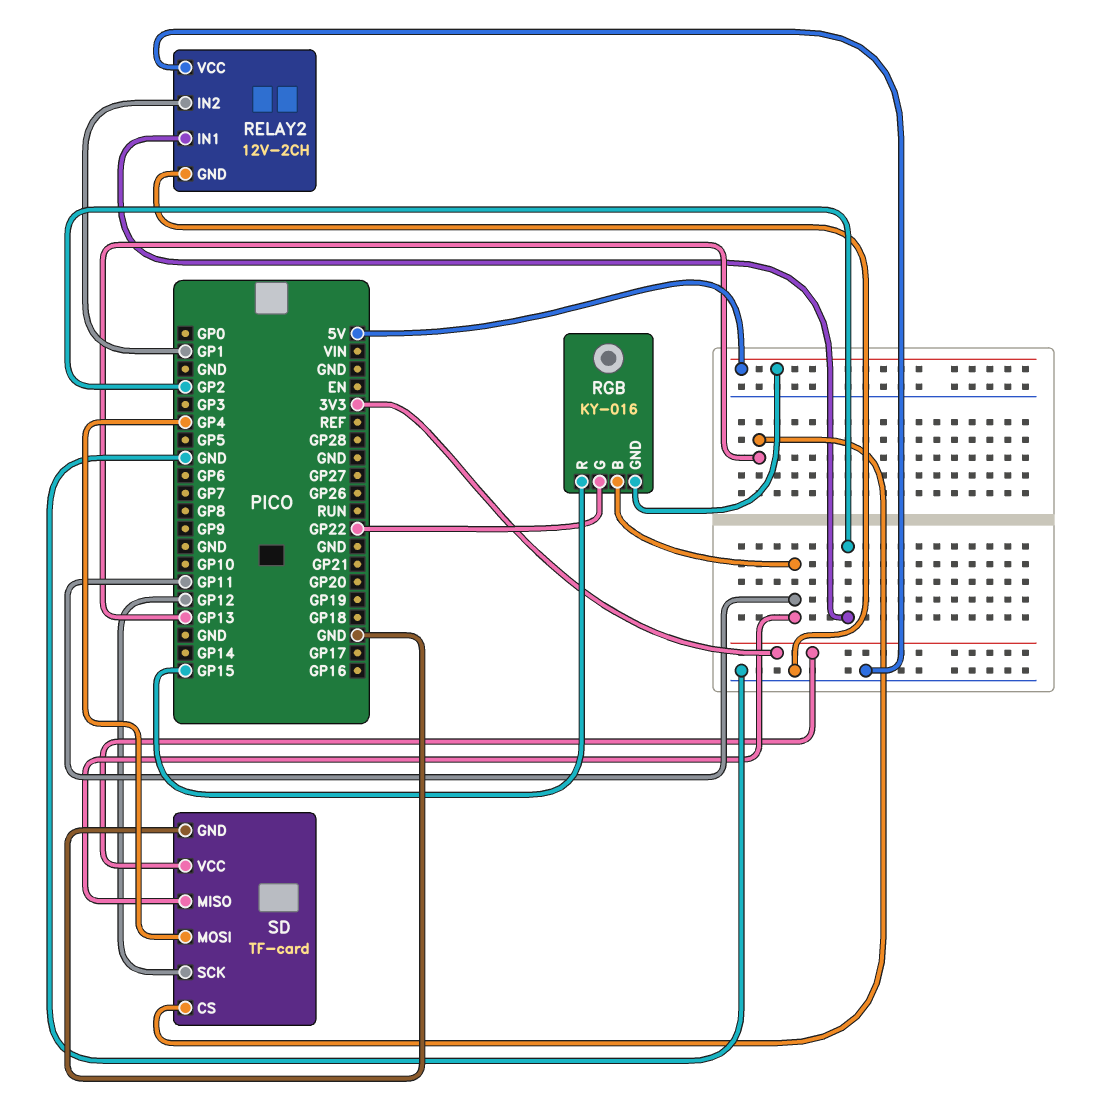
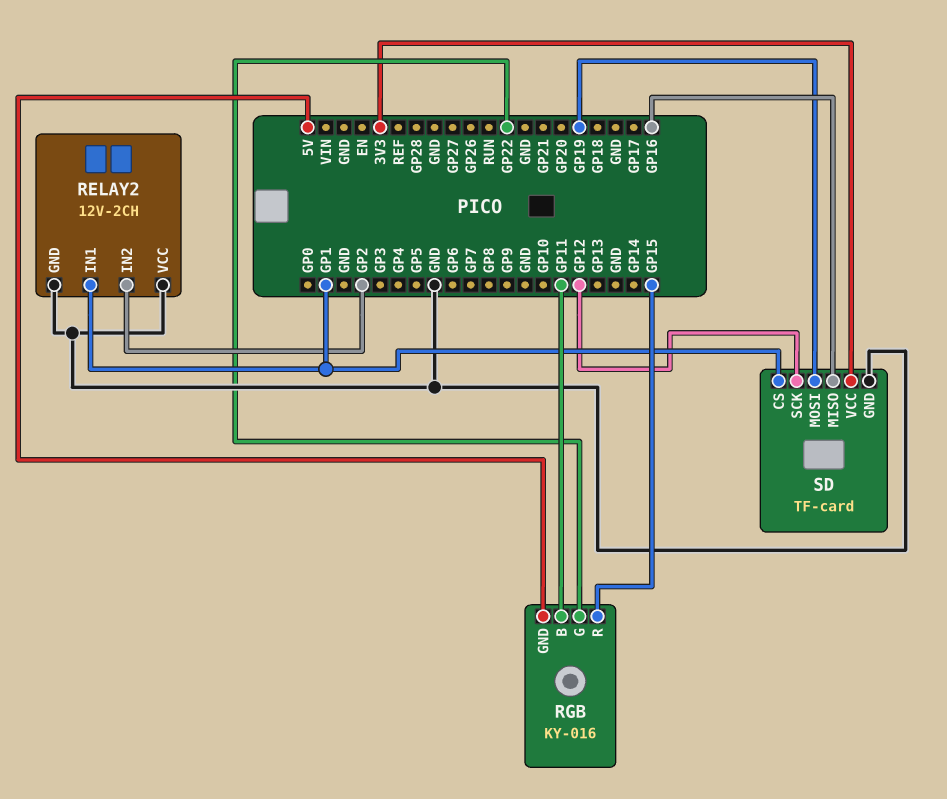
RELAY2 pin IN1: GP2 -> GP1
RELAY2 pin IN2: GP1 -> GP2
SD pin CS: GP13 -> GP1
SD pin MISO: GP11 -> GP16
SD pin MOSI: GP4 -> GP19

